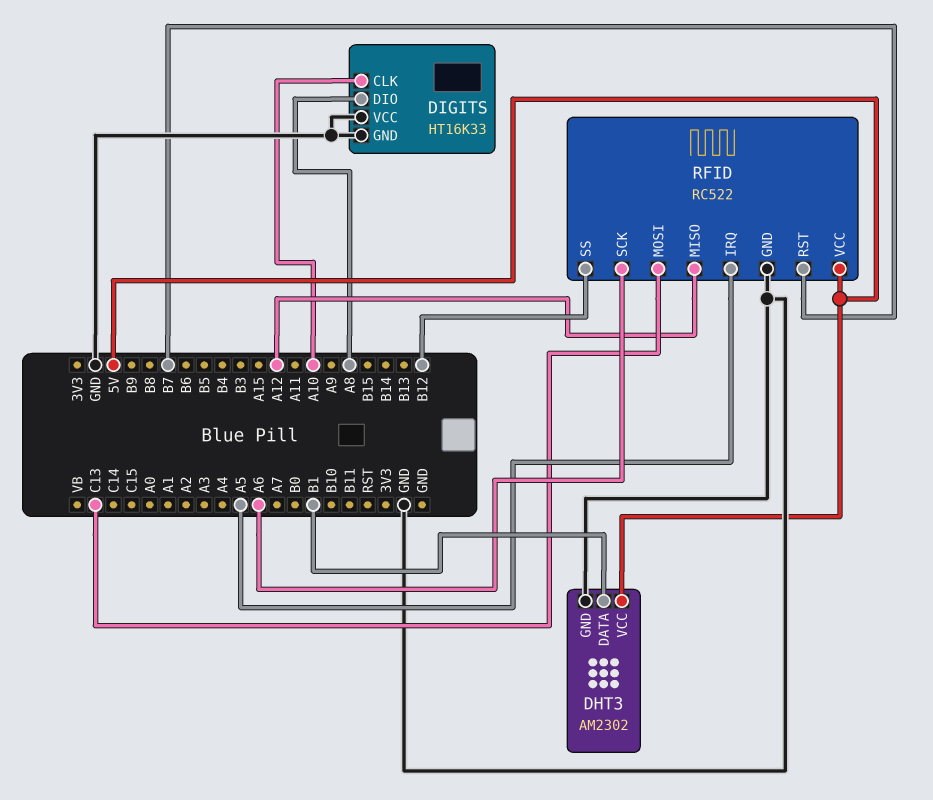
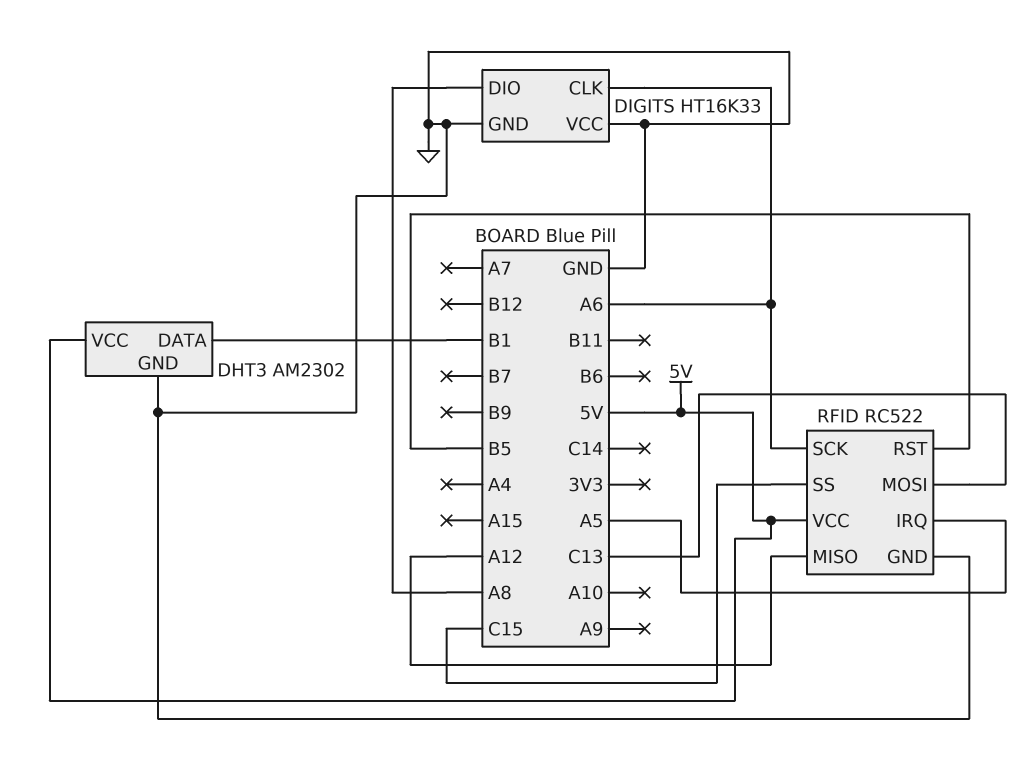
DIGITS pin CLK: A10 -> A6
RFID pin RST: B7 -> B5
RFID pin SS: B12 -> C15

